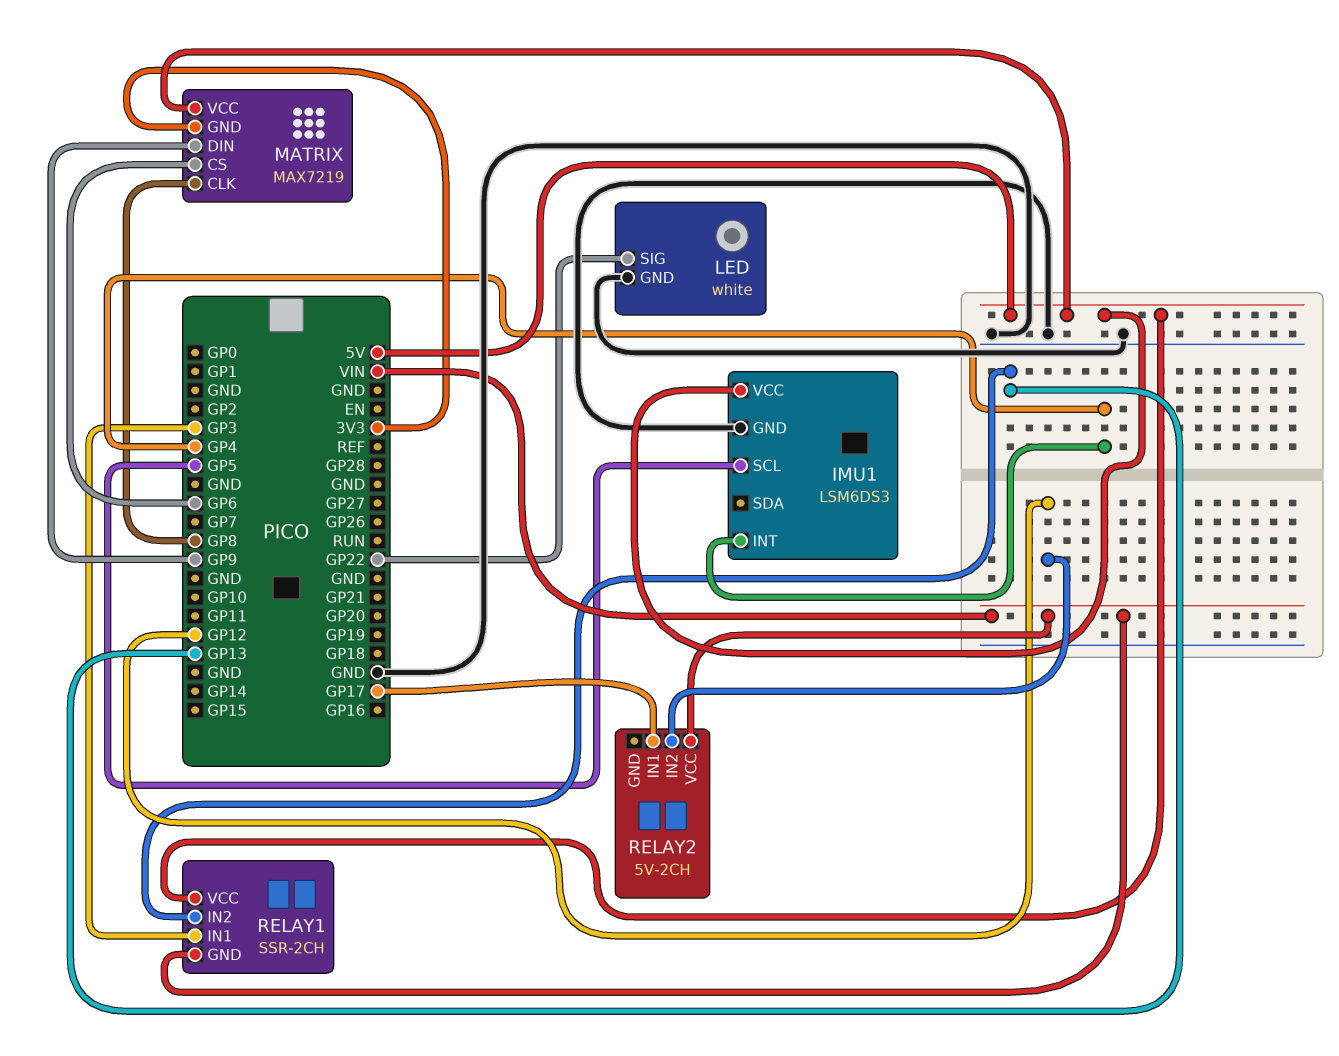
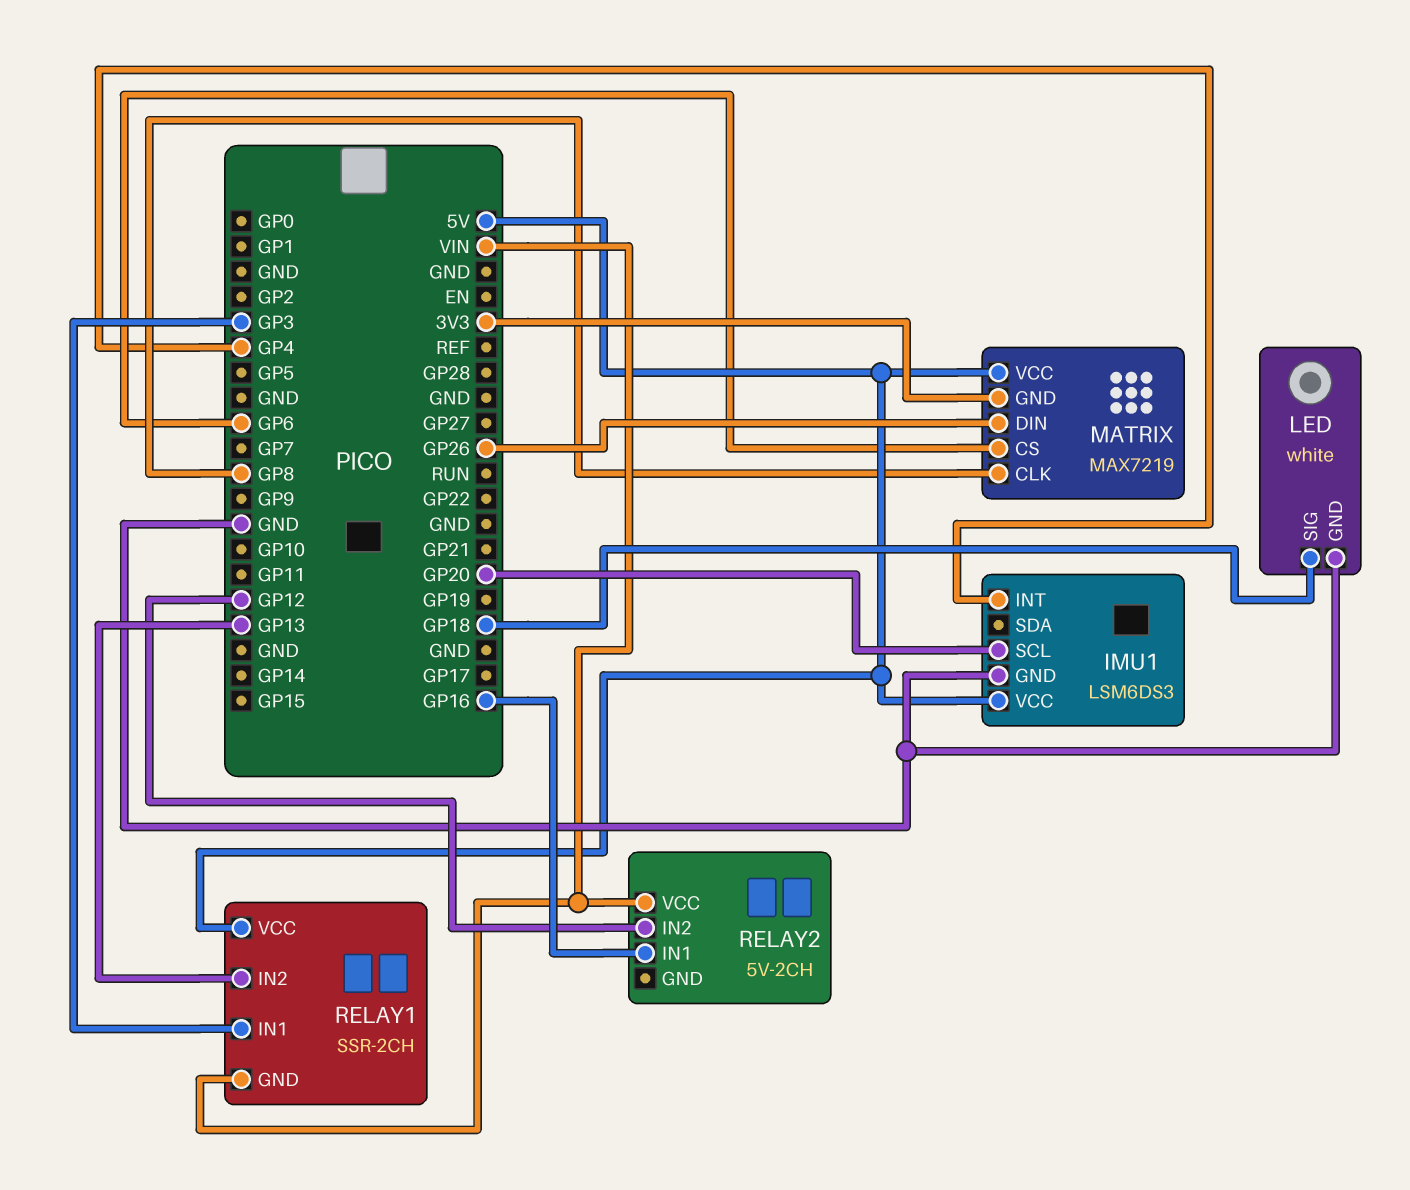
IMU1 pin SCL: GP5 -> GP20
LED pin SIG: GP22 -> GP18
MATRIX pin DIN: GP9 -> GP26
RELAY2 pin IN1: GP17 -> GP16

